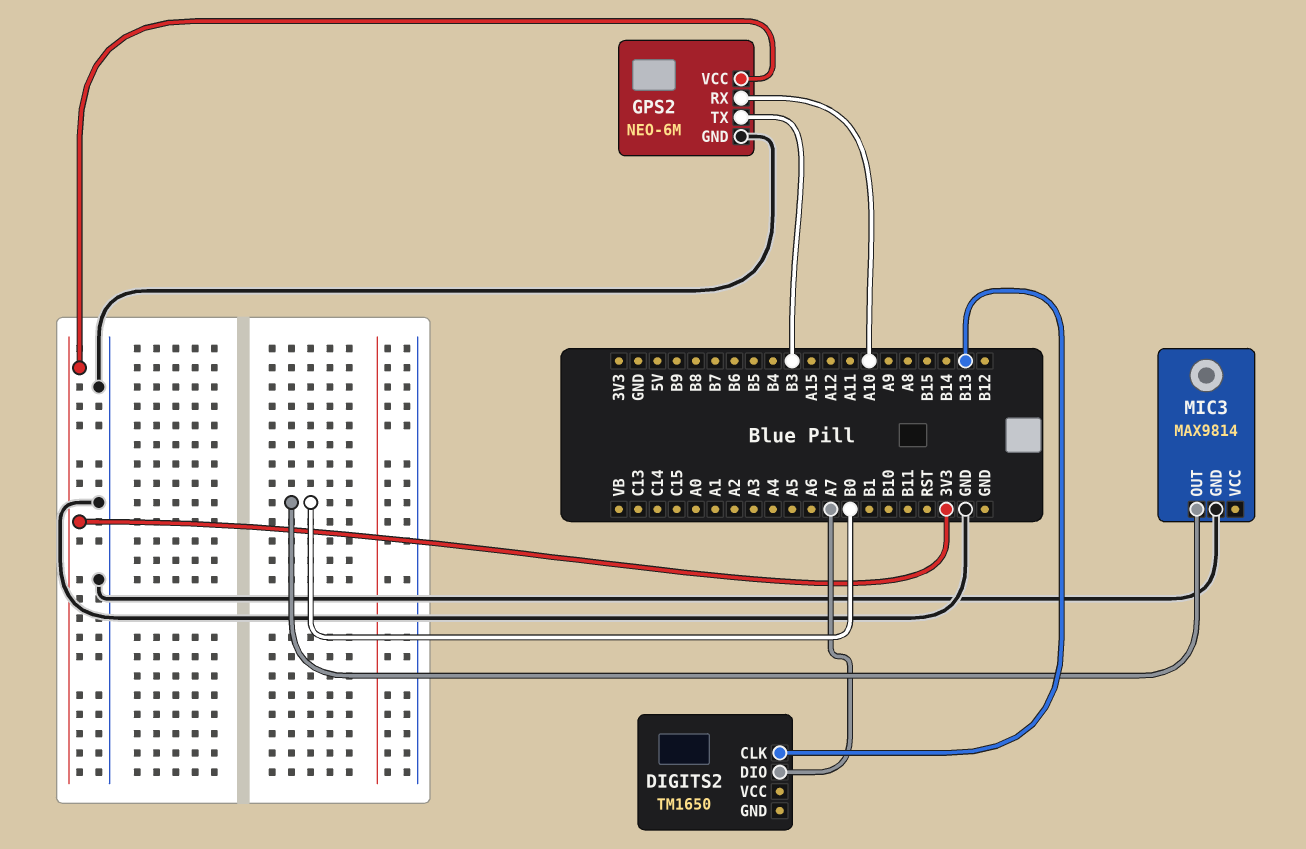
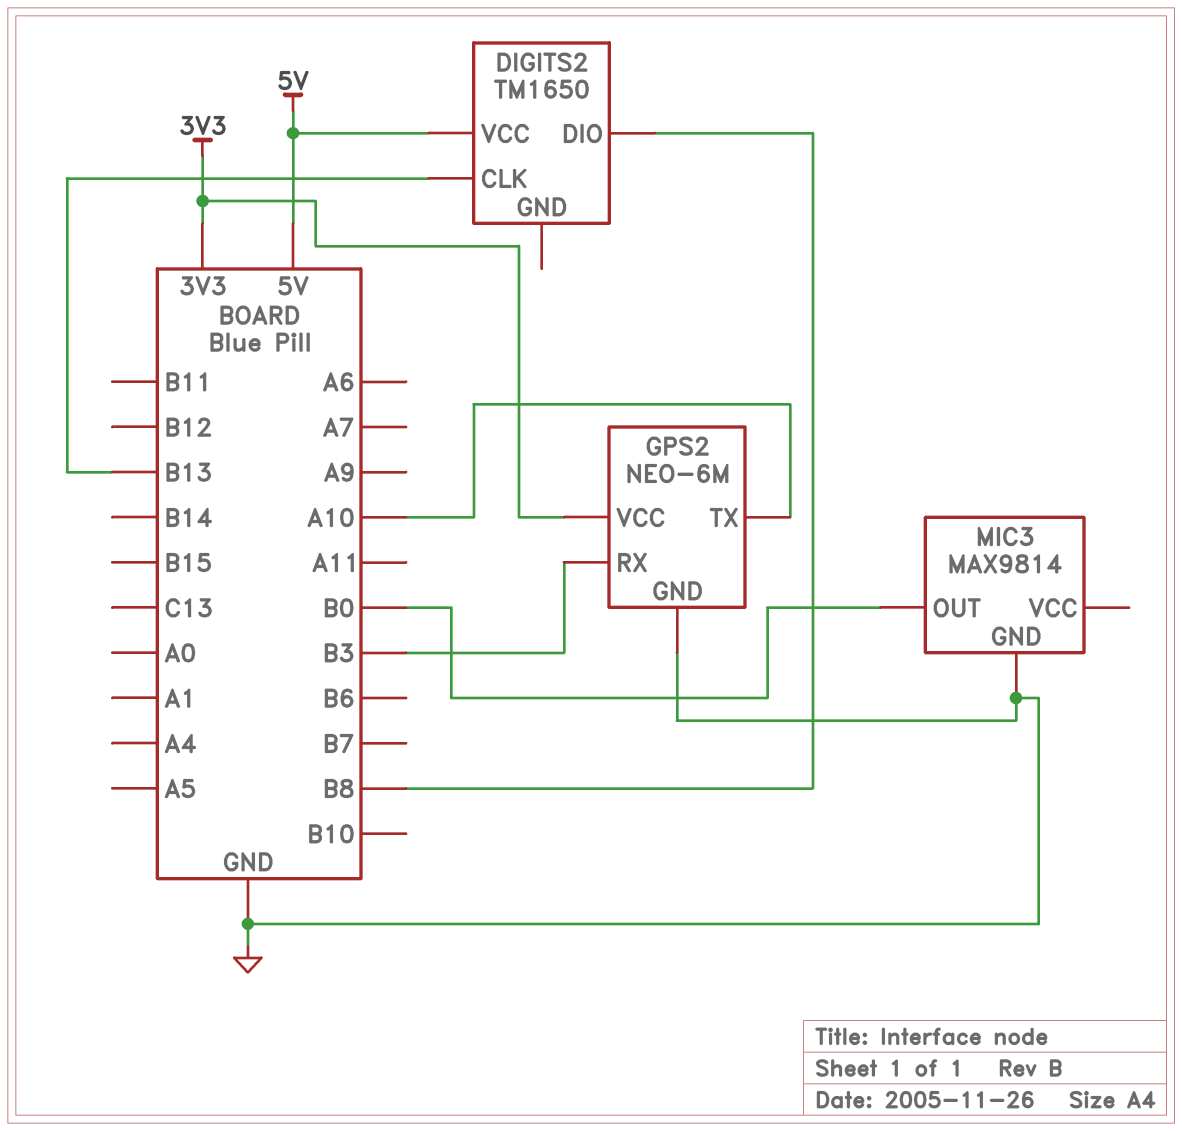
DIGITS2 pin DIO: A7 -> B8
DIGITS2 pin VCC: none -> 5V
GPS2 pin RX: A10 -> B3
GPS2 pin TX: B3 -> A10

